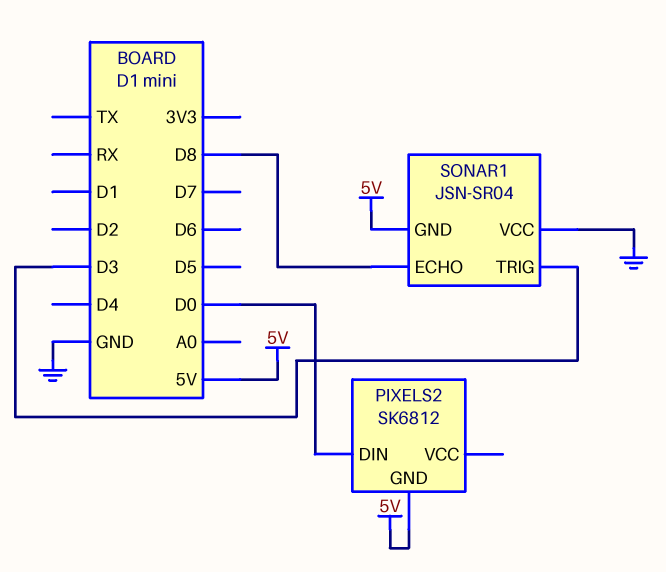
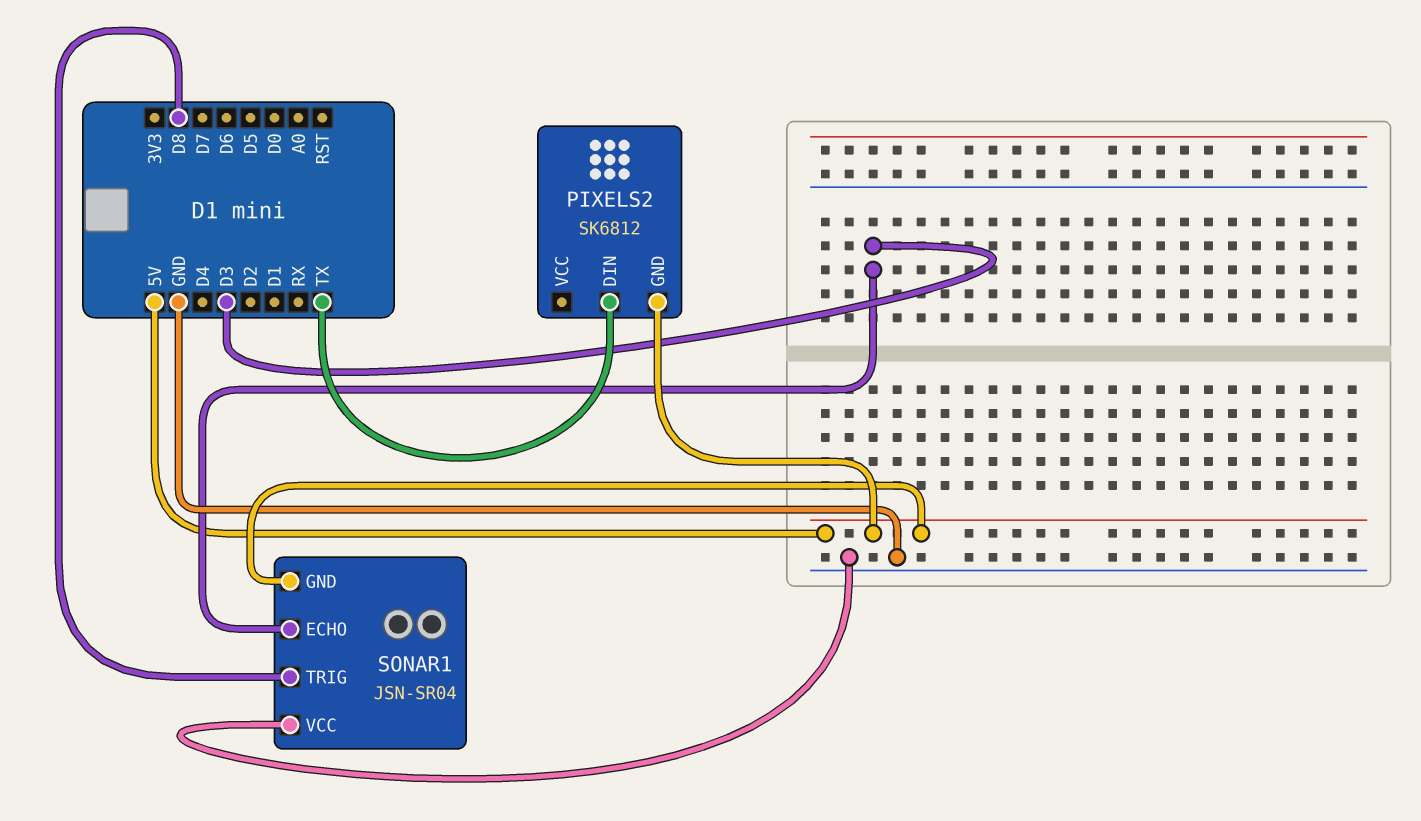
PIXELS2 pin DIN: D0 -> TX
SONAR1 pin ECHO: D8 -> D3
SONAR1 pin TRIG: D3 -> D8

